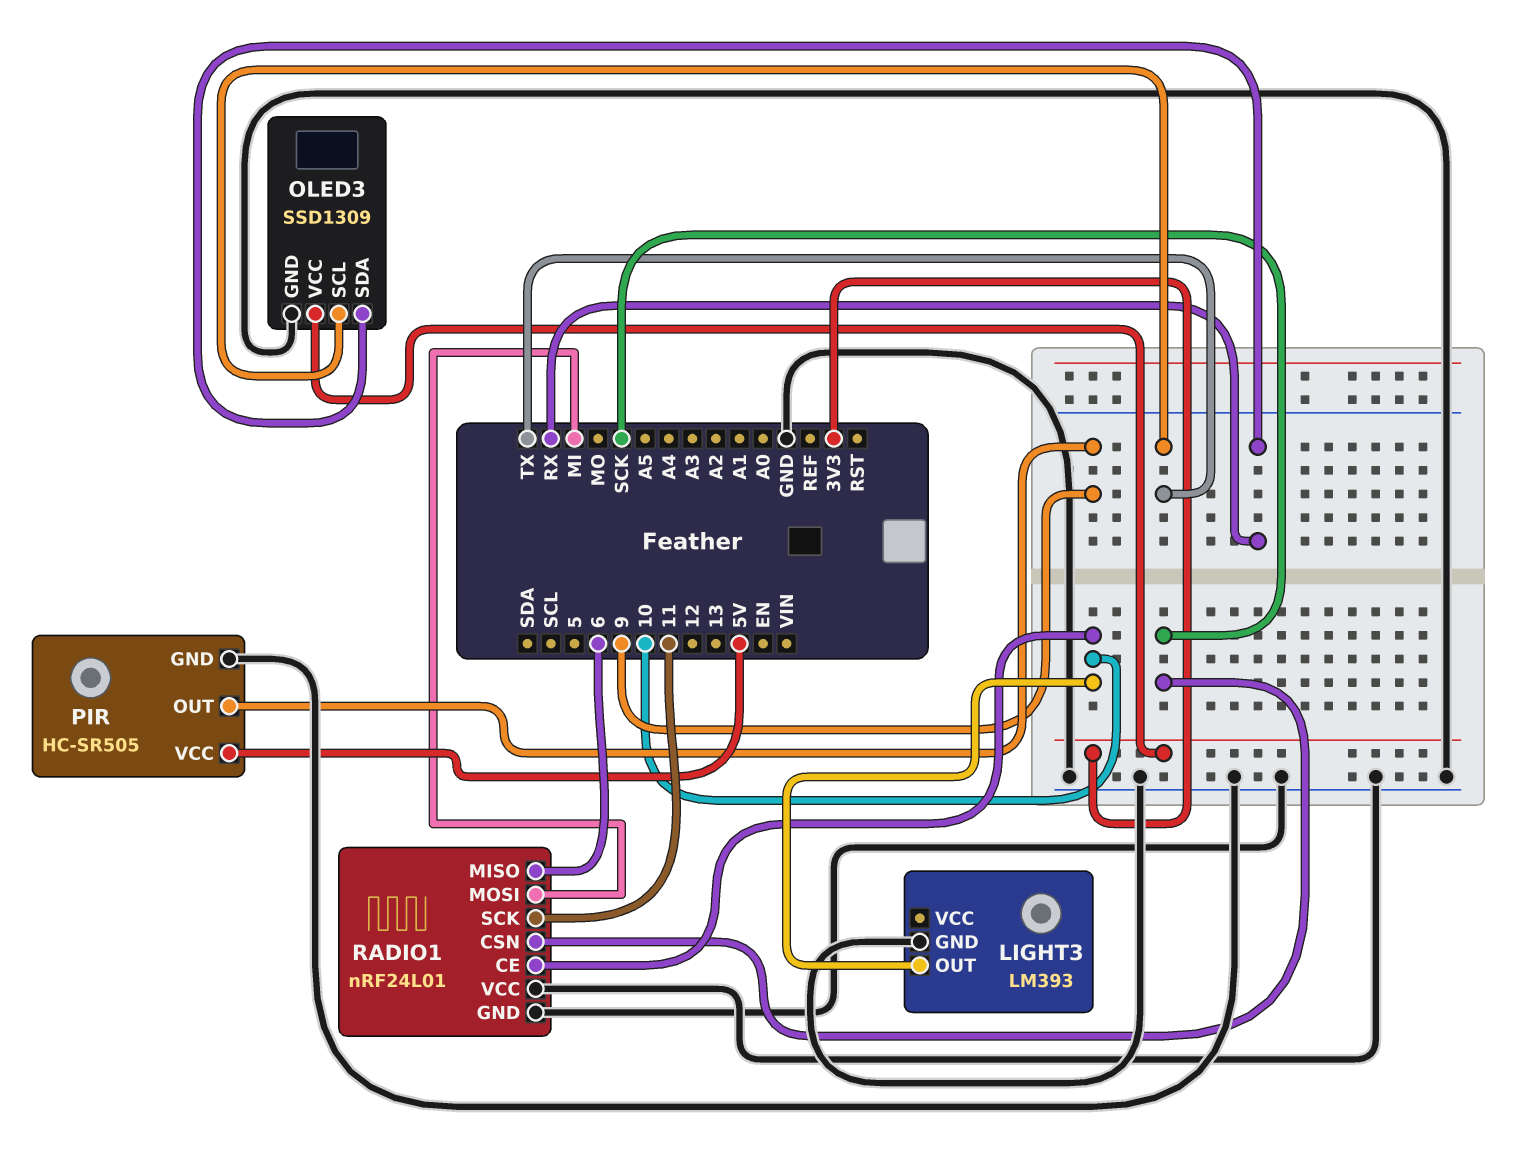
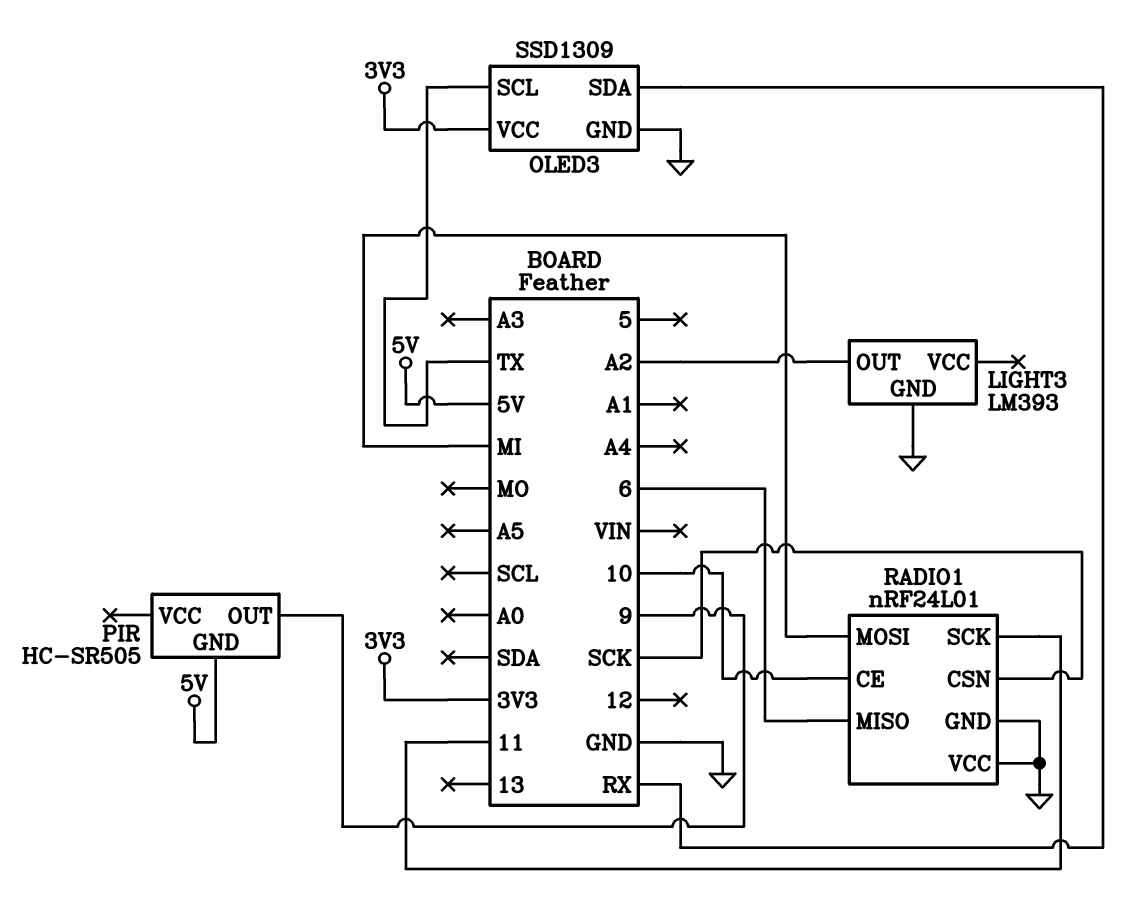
LIGHT3 pin OUT: 10 -> A2
PIR pin GND: GND -> 5V
PIR pin VCC: 5V -> none

